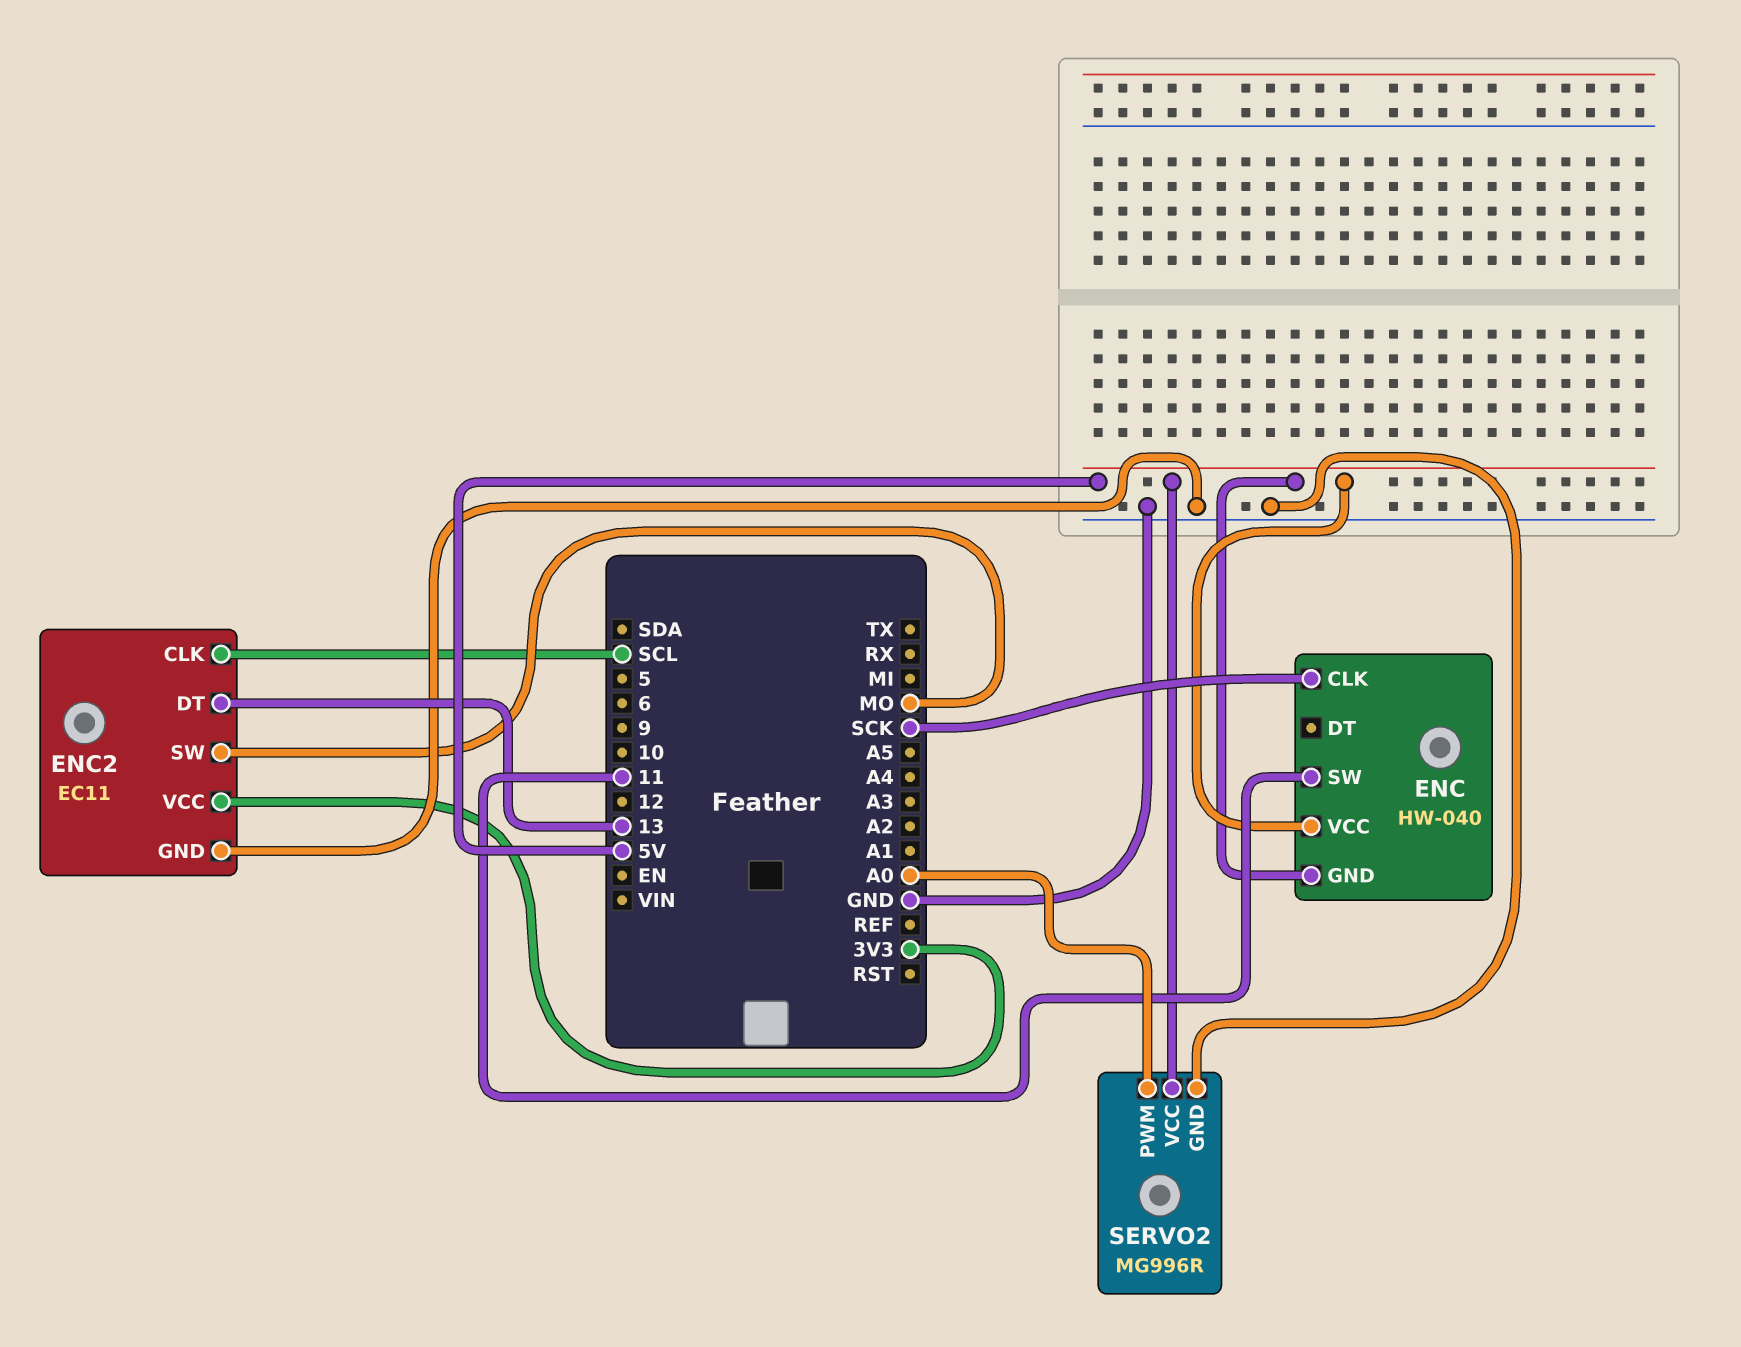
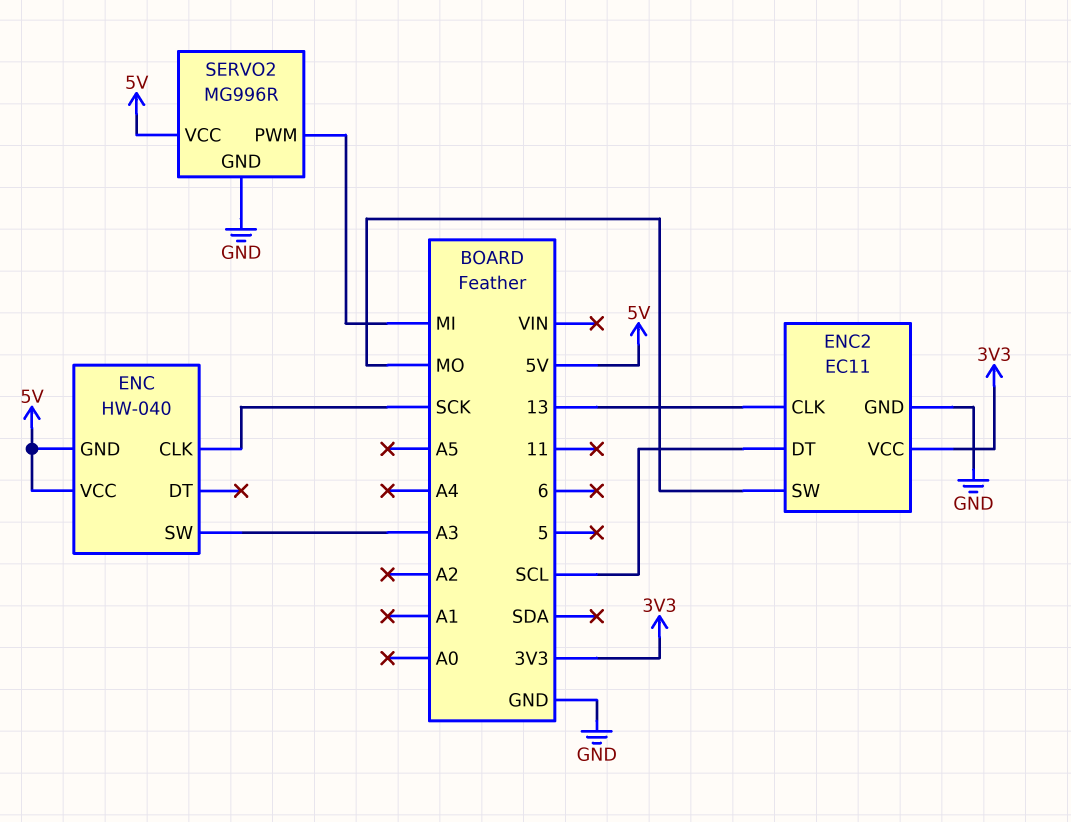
ENC pin SW: 11 -> A3
ENC2 pin CLK: SCL -> 13
ENC2 pin DT: 13 -> SCL
SERVO2 pin PWM: A0 -> MI

